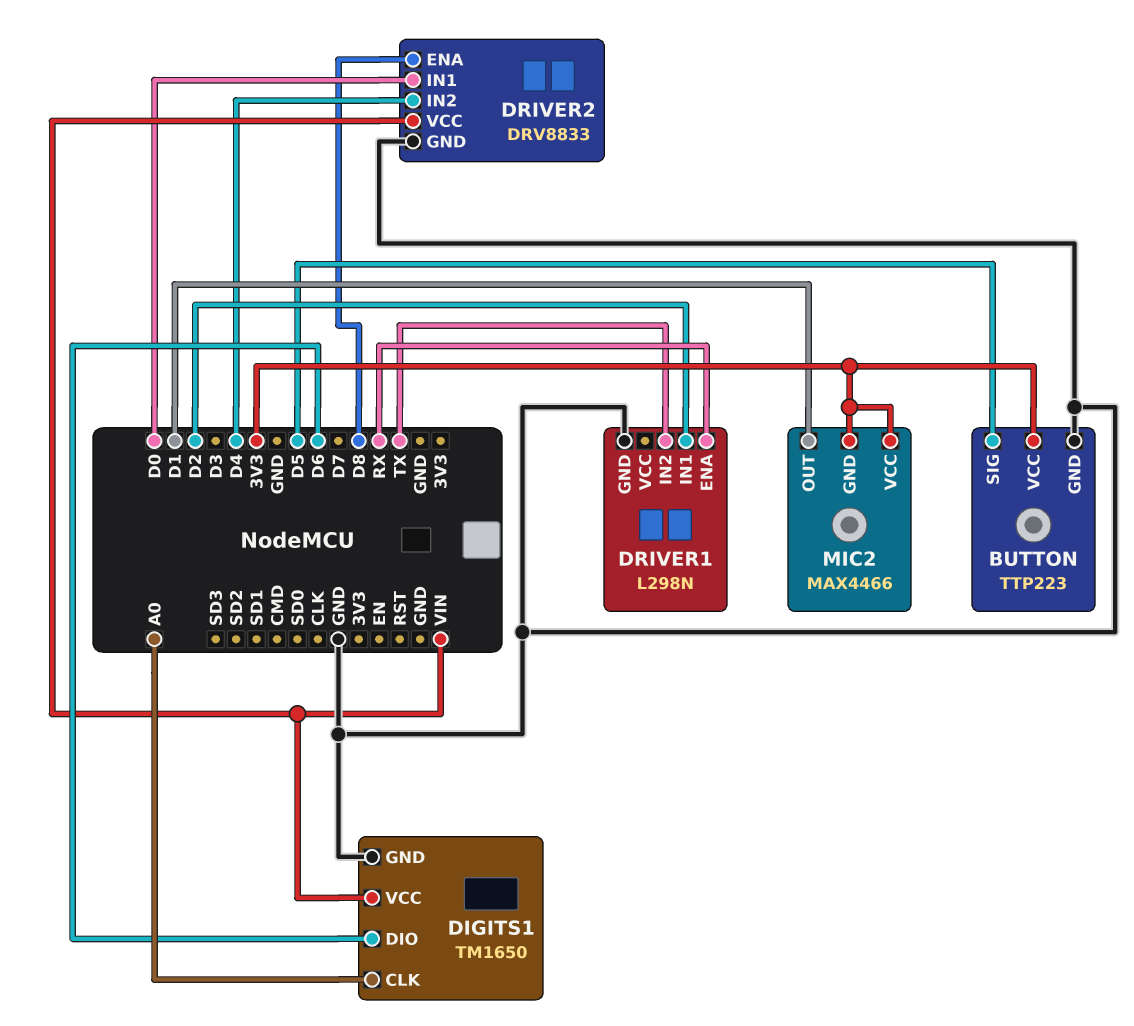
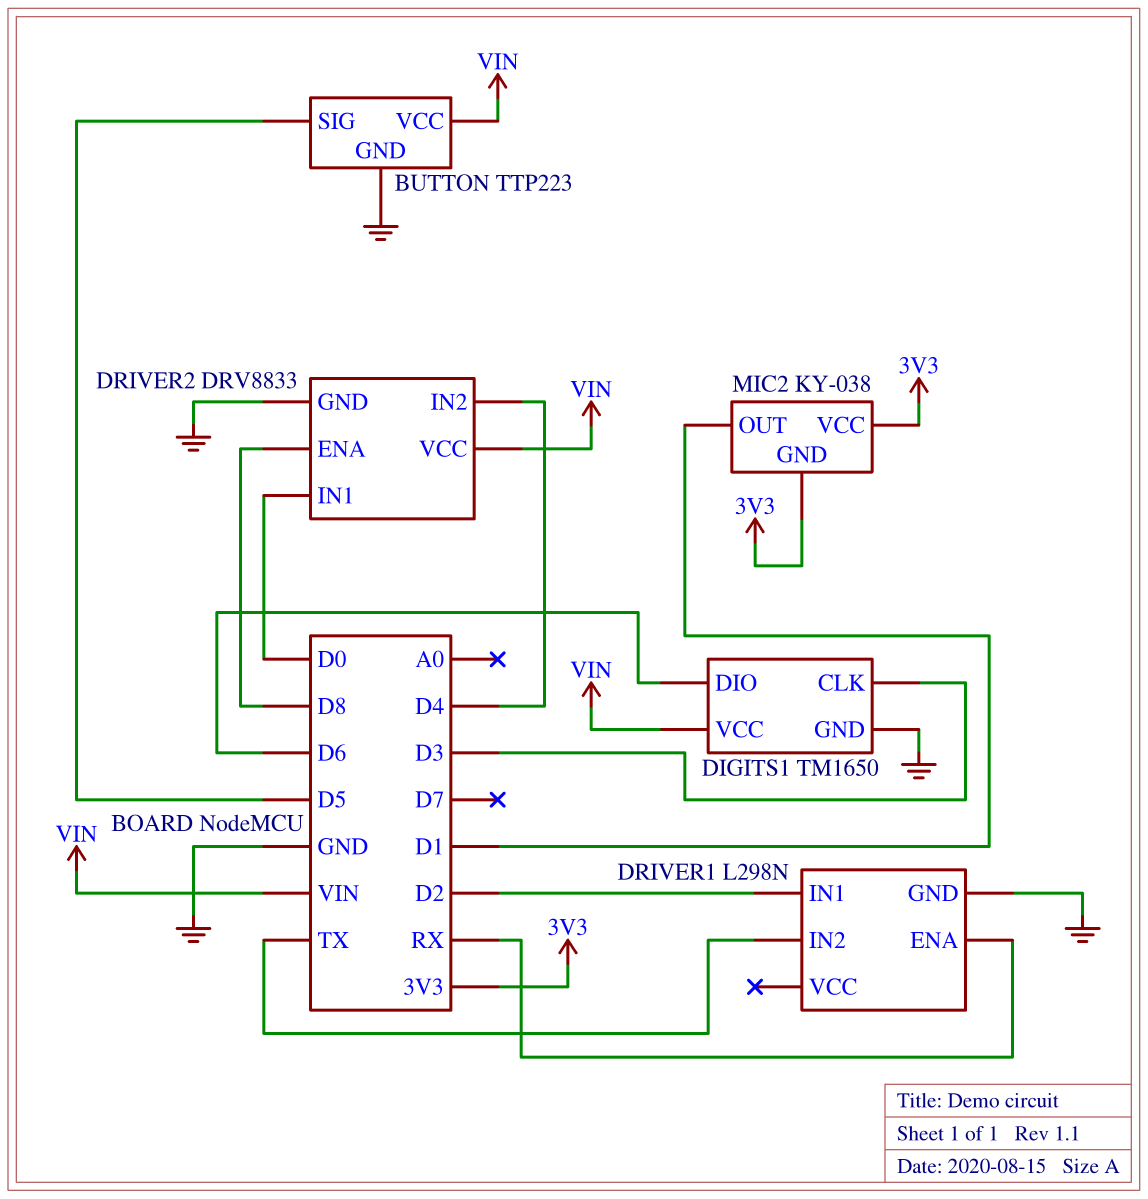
BUTTON pin VCC: 3V3 -> VIN
DIGITS1 pin CLK: A0 -> D3
MIC2: MAX4466 -> KY-038

